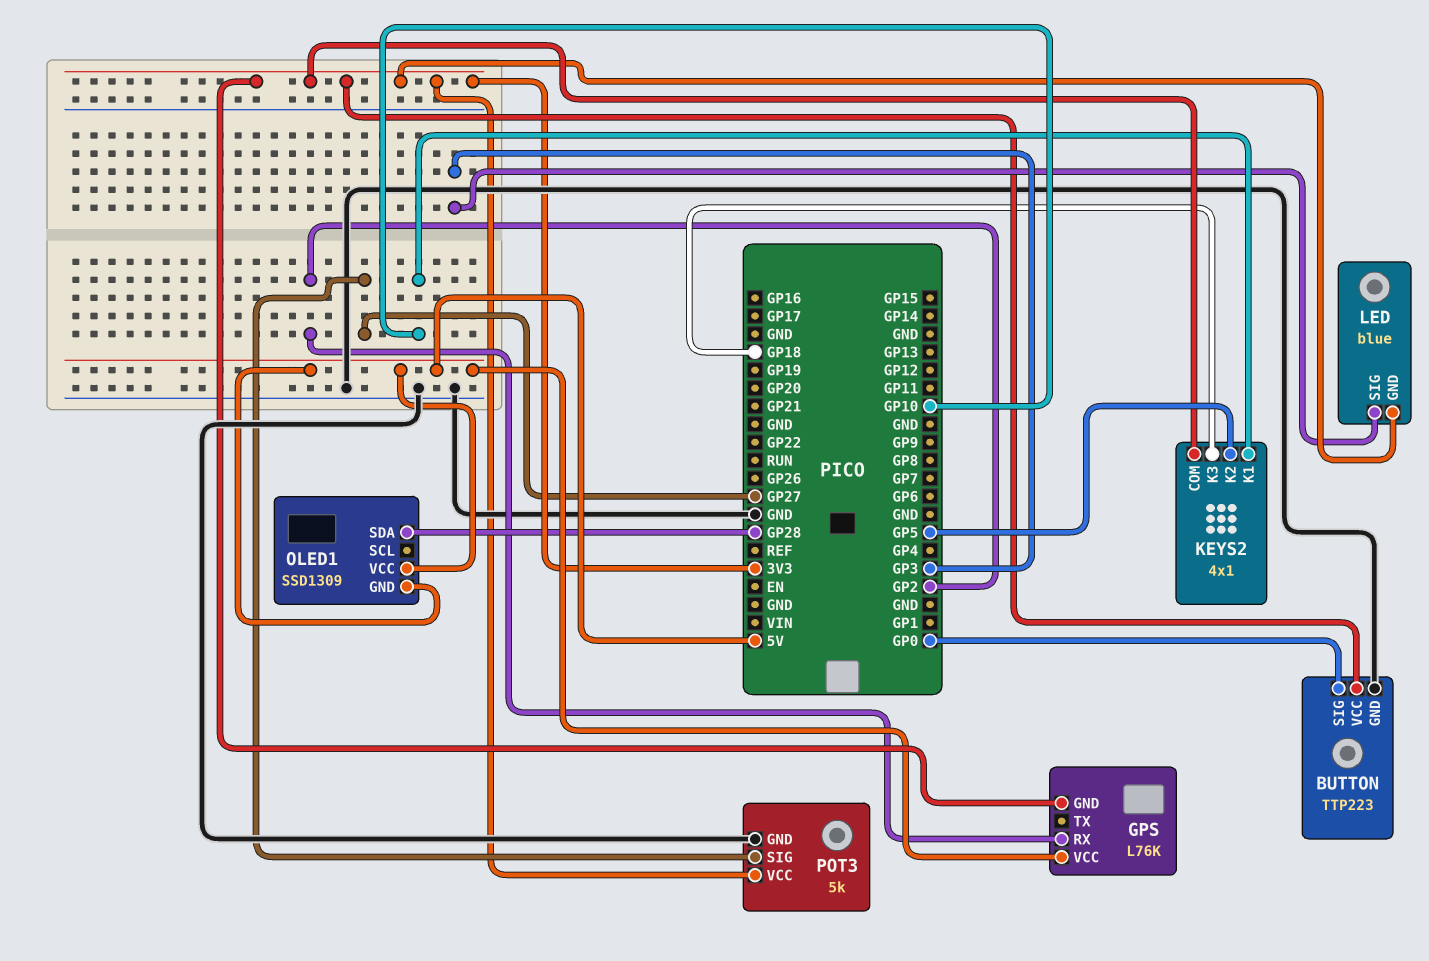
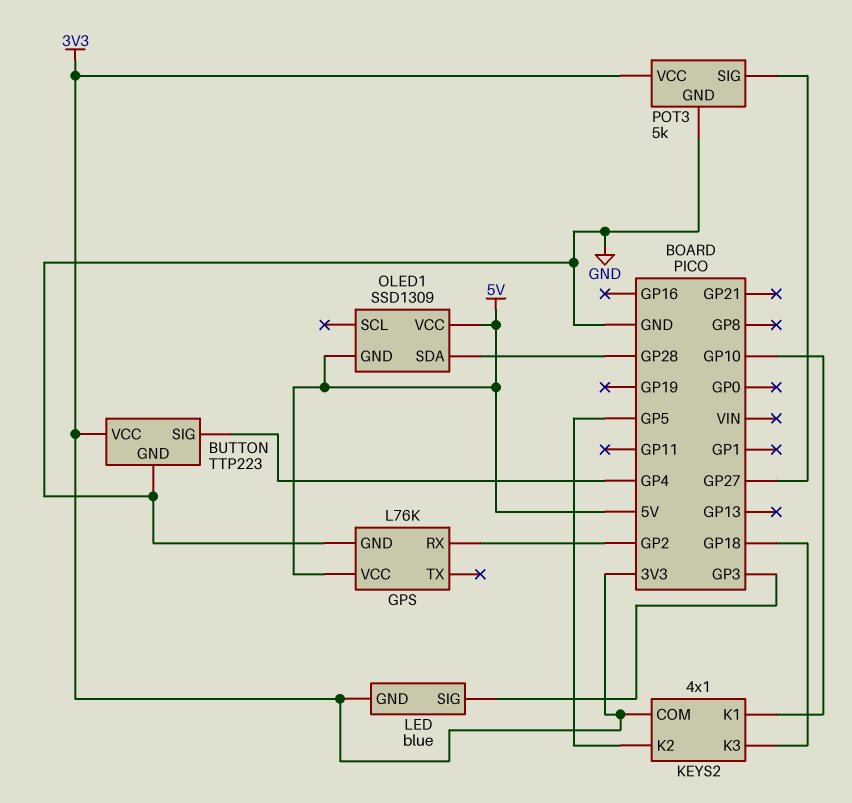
BUTTON pin SIG: GP0 -> GP4
GPS pin GND: 3V3 -> GND

